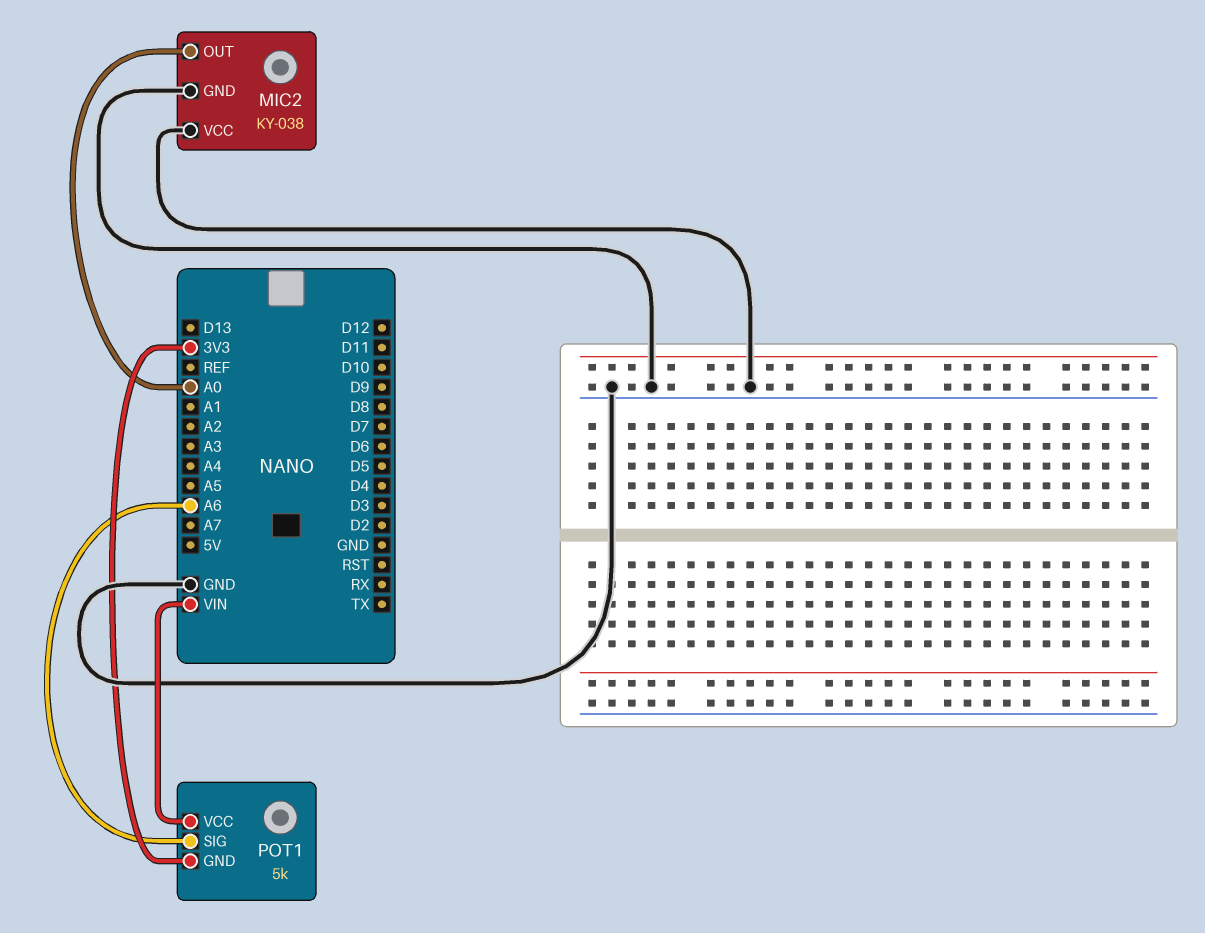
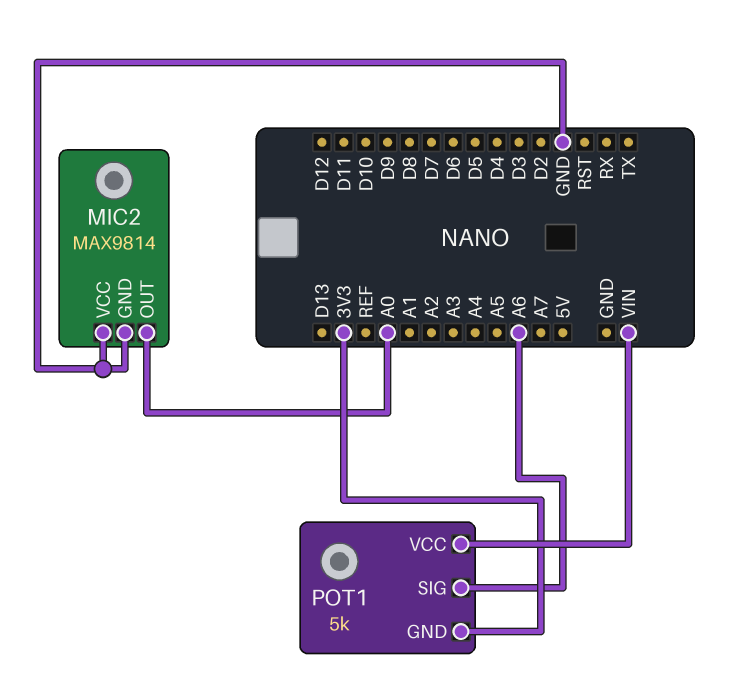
MIC2: KY-038 -> MAX9814

